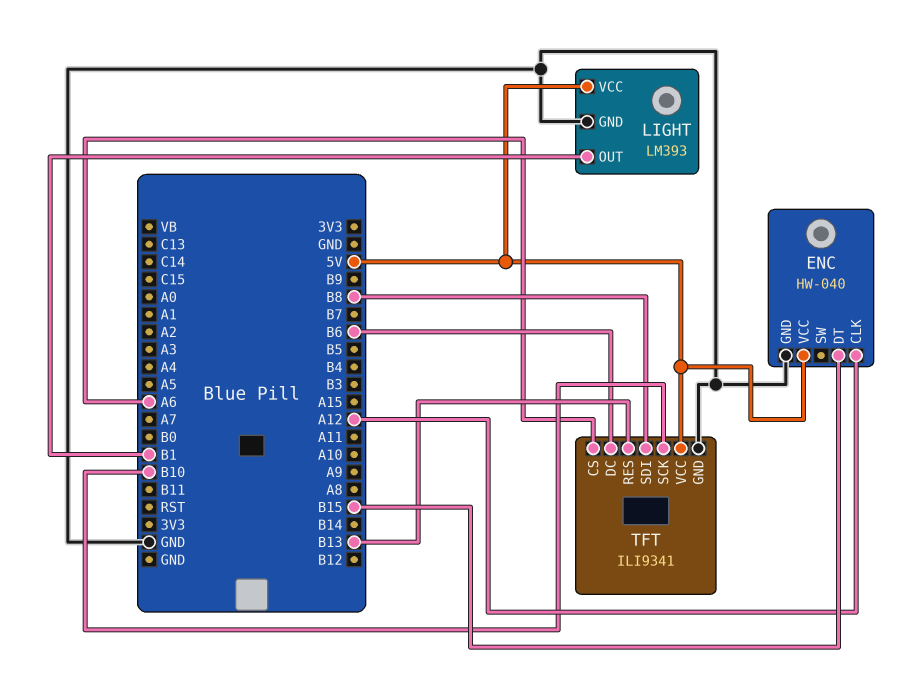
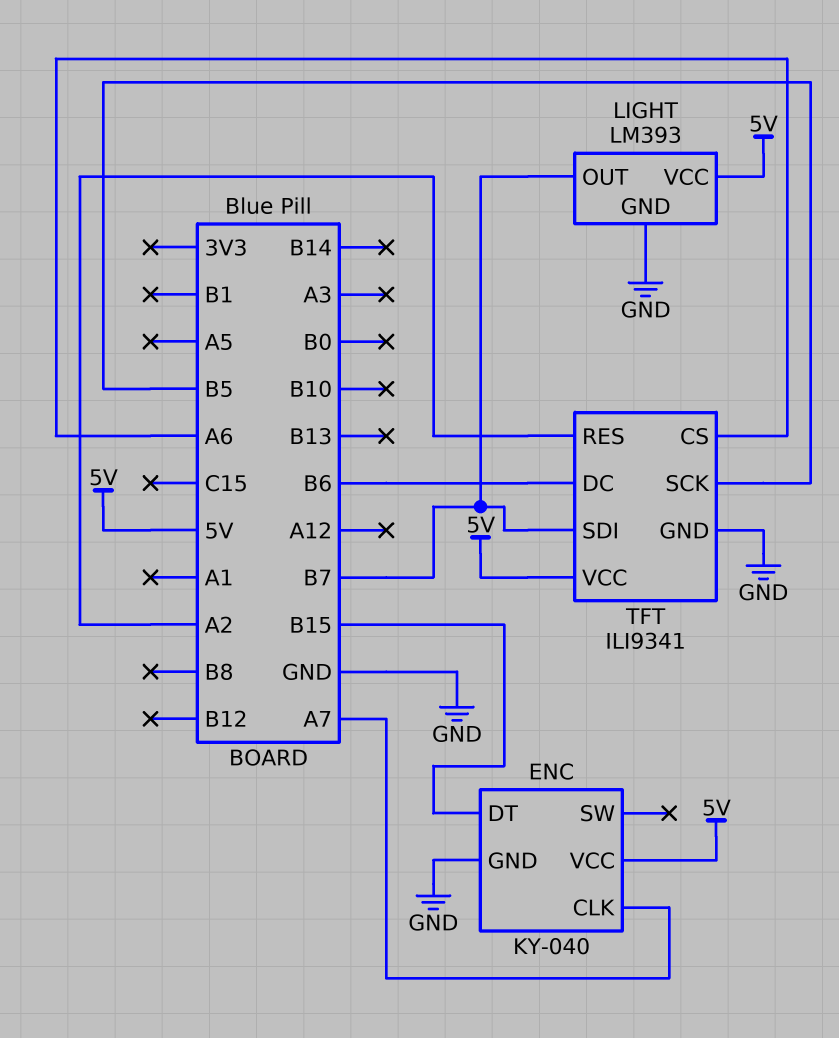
ENC: HW-040 -> KY-040
ENC pin CLK: A12 -> A7
LIGHT pin OUT: B1 -> B7
TFT pin RES: B13 -> A2
TFT pin SCK: B10 -> B5
TFT pin SDI: B8 -> B7

